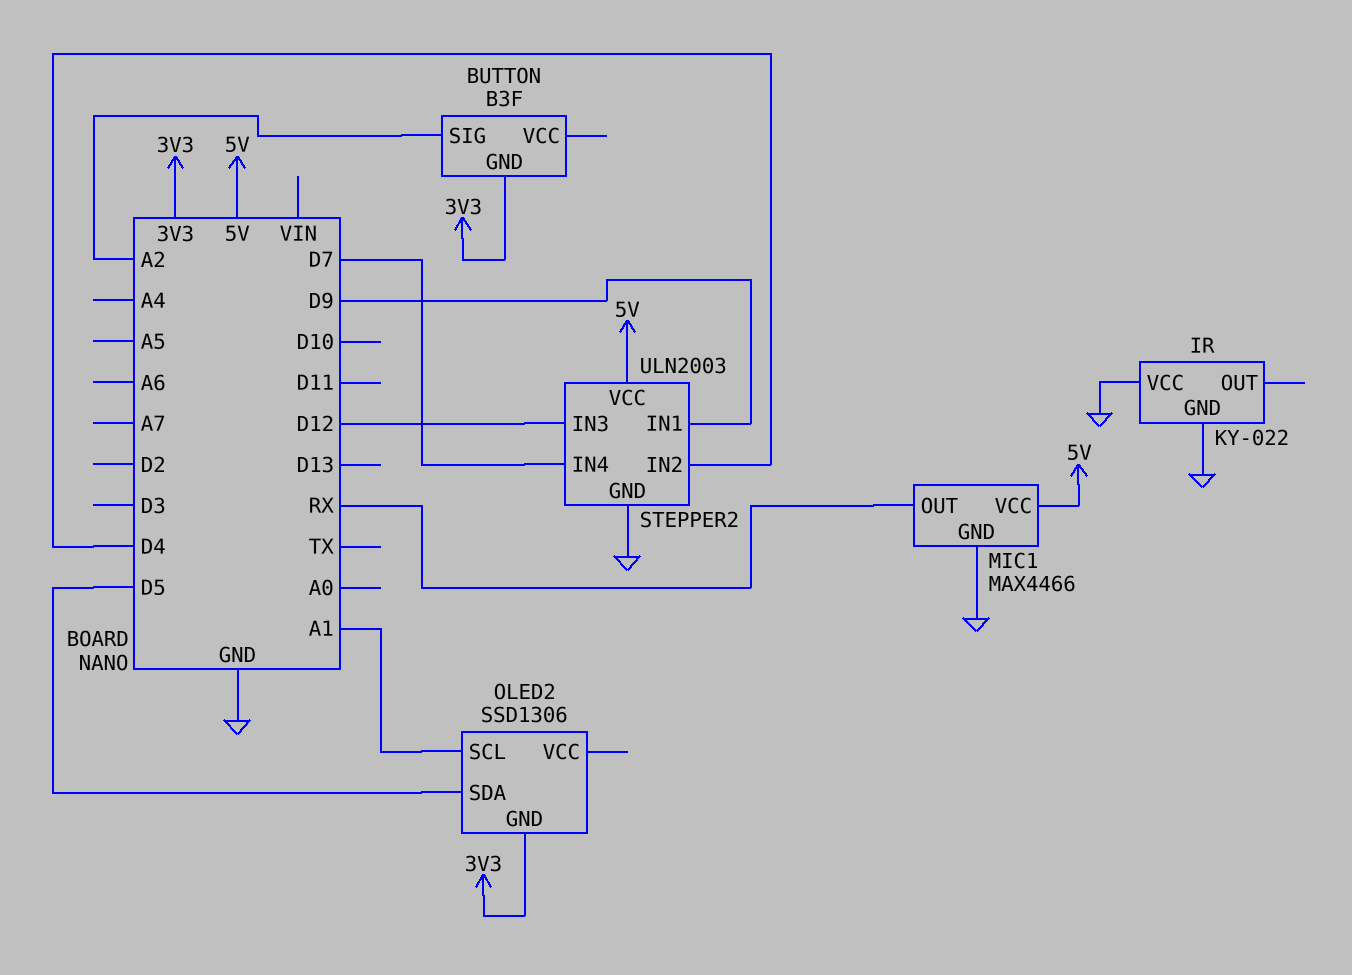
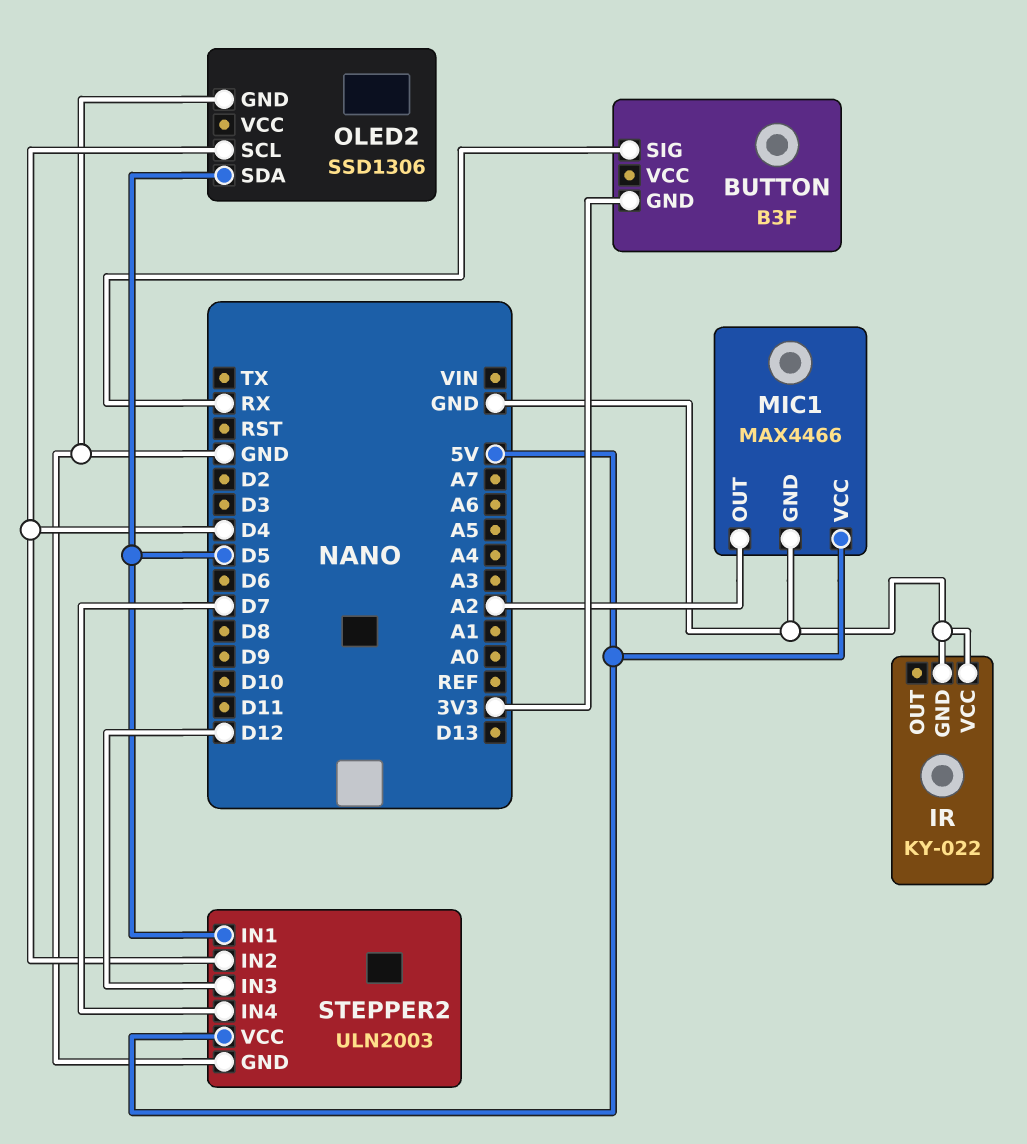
BUTTON pin SIG: A2 -> RX
MIC1 pin OUT: RX -> A2
OLED2 pin GND: 3V3 -> GND
OLED2 pin SCL: A1 -> D4
STEPPER2 pin IN1: D9 -> D5

